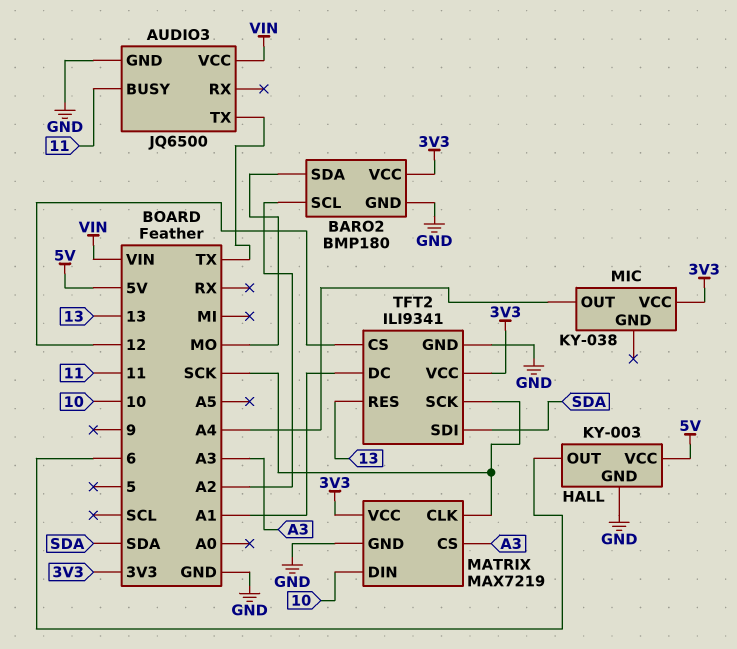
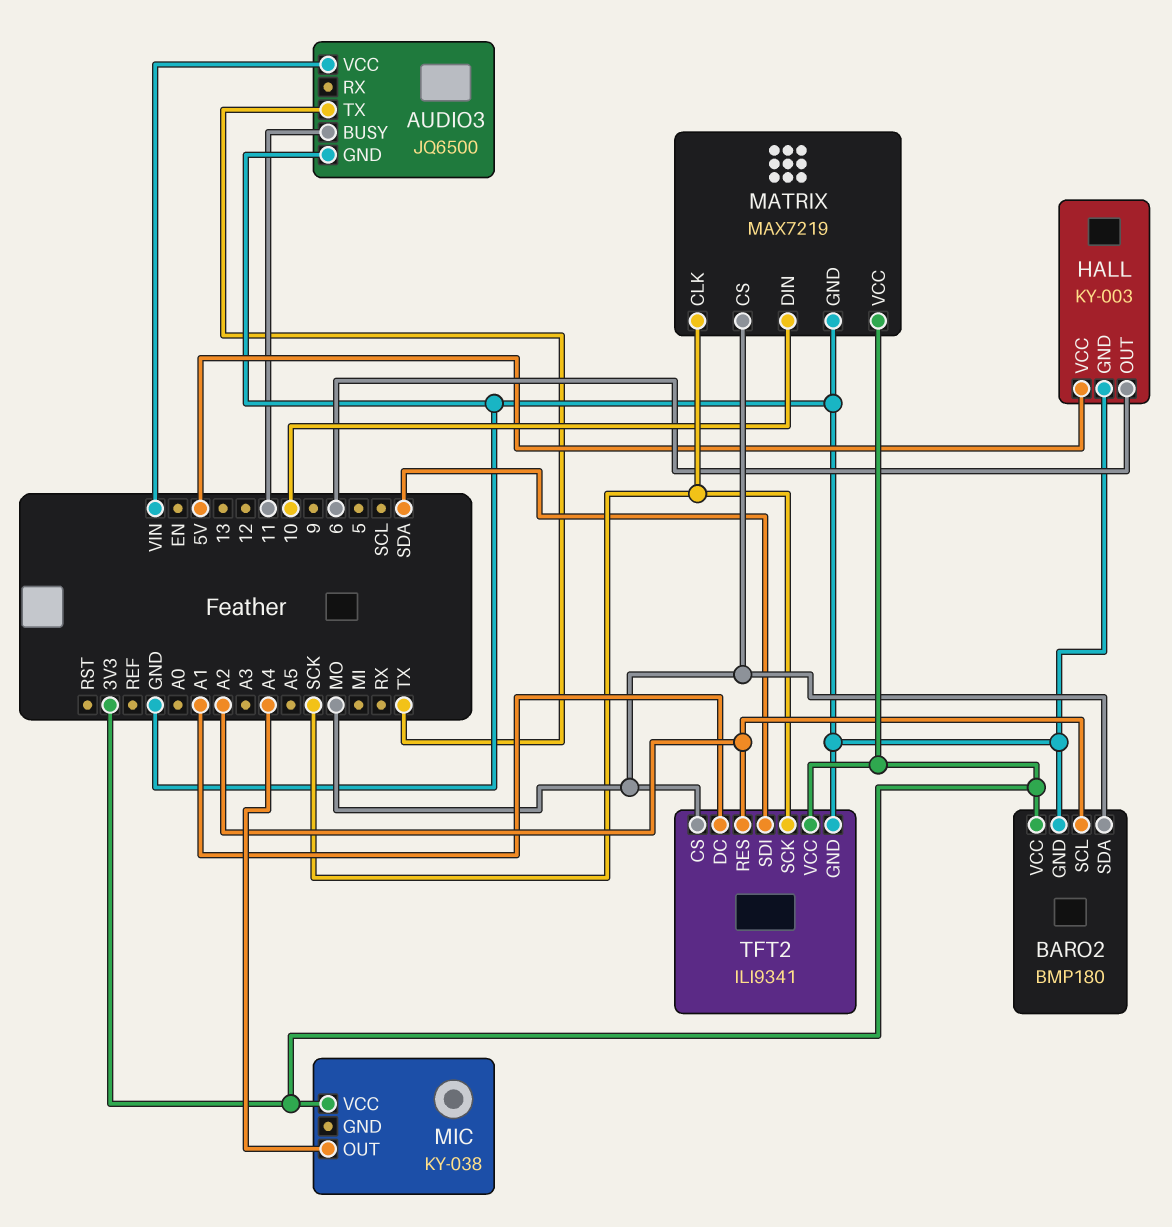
MATRIX pin CS: A3 -> MO
TFT2 pin CS: 12 -> MO
TFT2 pin RES: 13 -> A2

